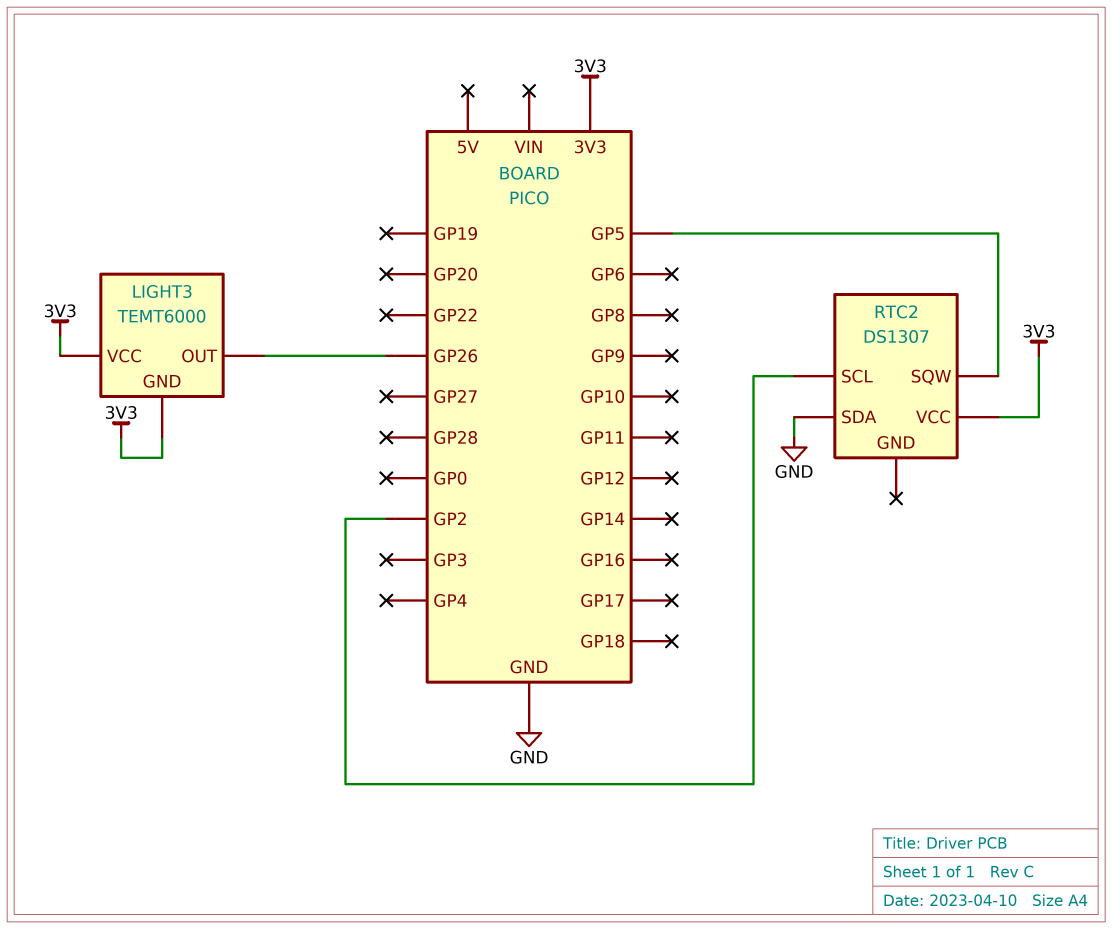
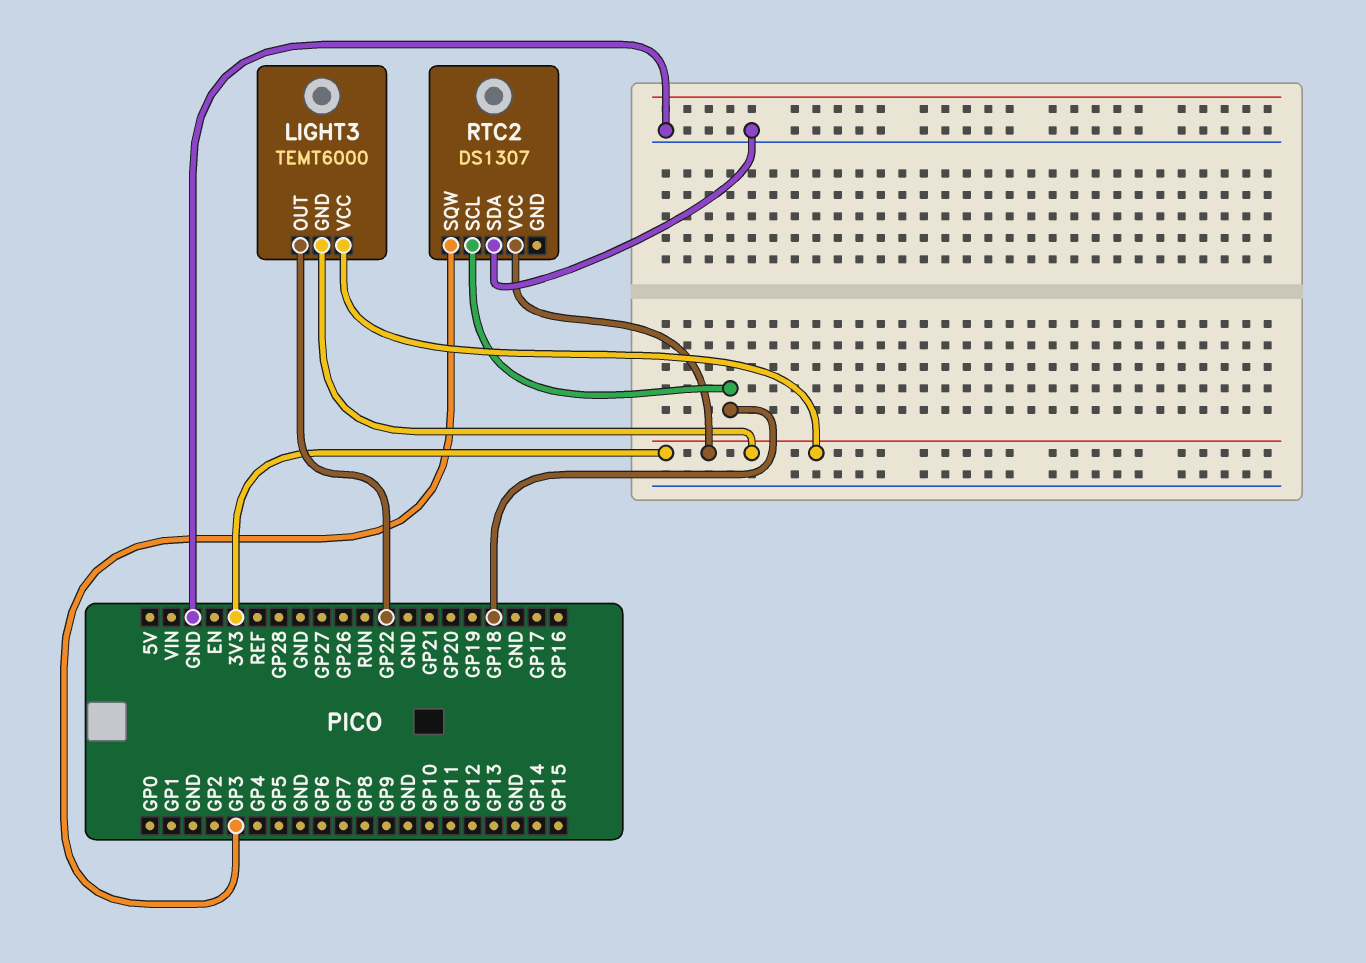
LIGHT3 pin OUT: GP26 -> GP22
RTC2 pin SCL: GP2 -> GP18
RTC2 pin SQW: GP5 -> GP3

